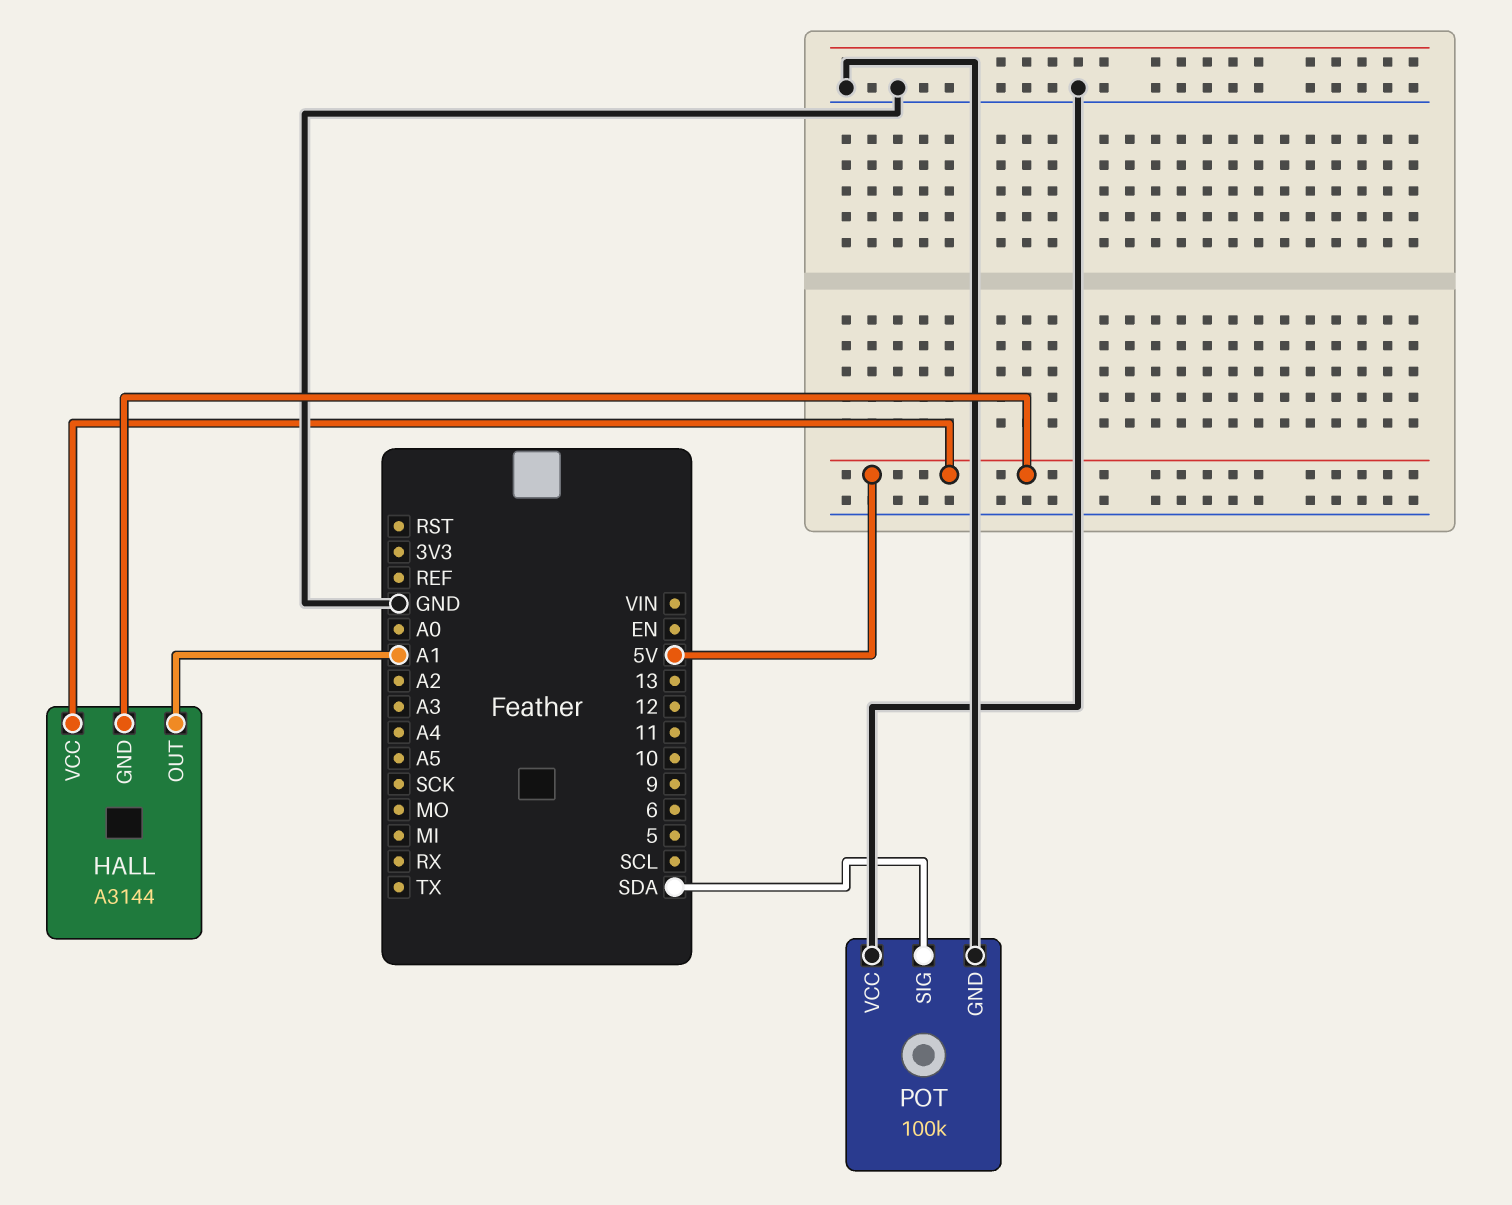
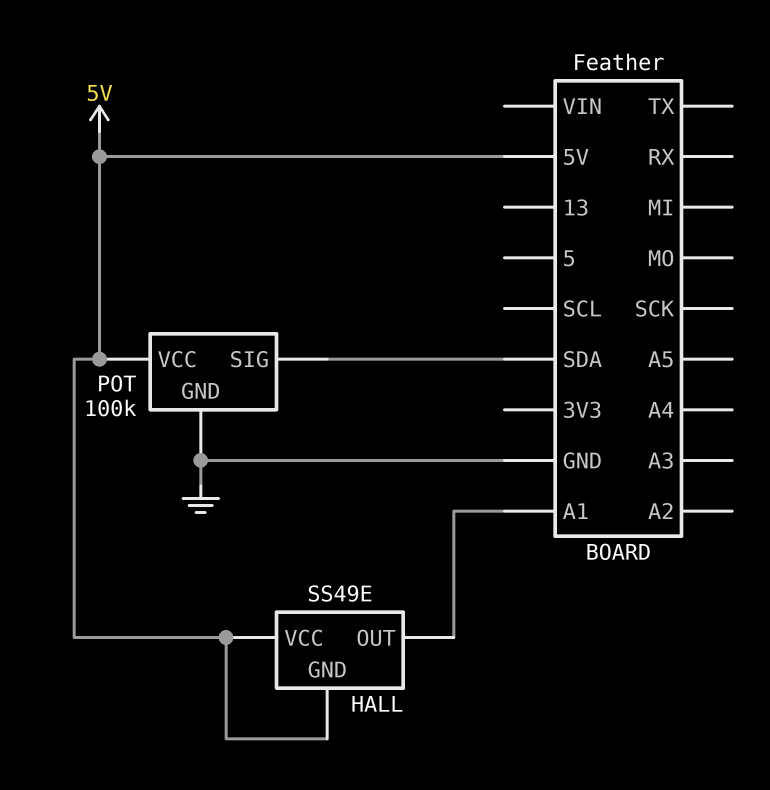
HALL: A3144 -> SS49E
POT pin VCC: GND -> 5V

